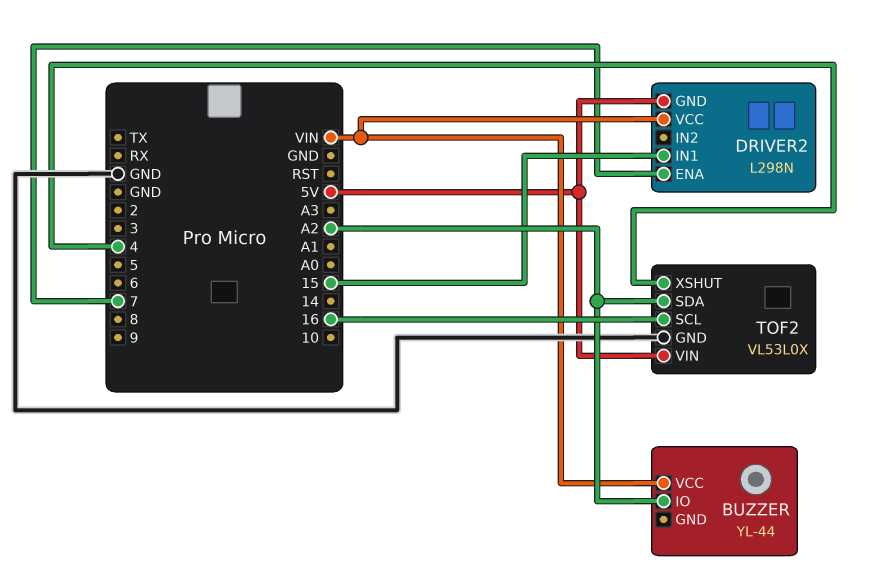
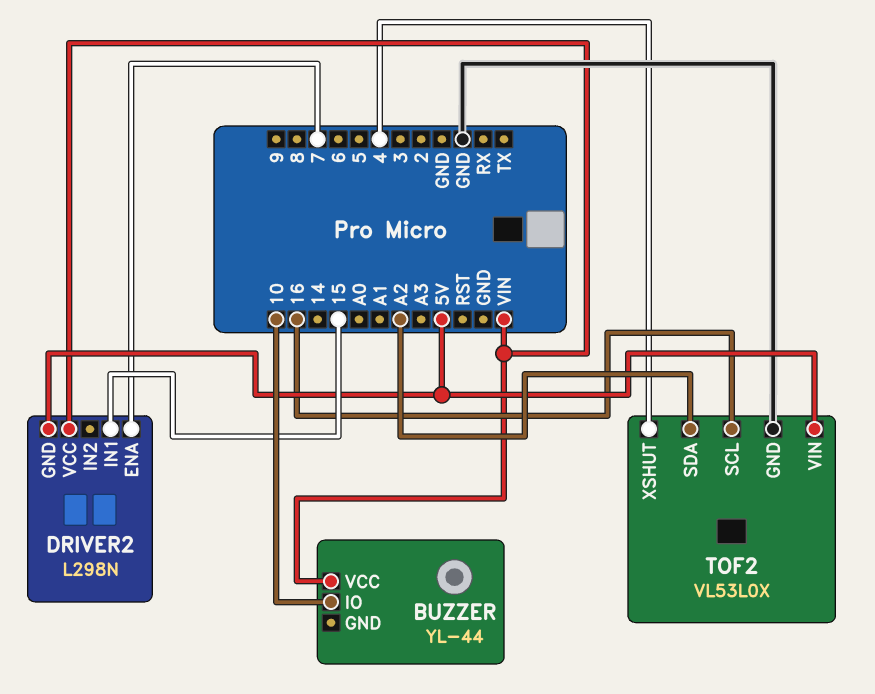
BUZZER pin IO: A2 -> 10

